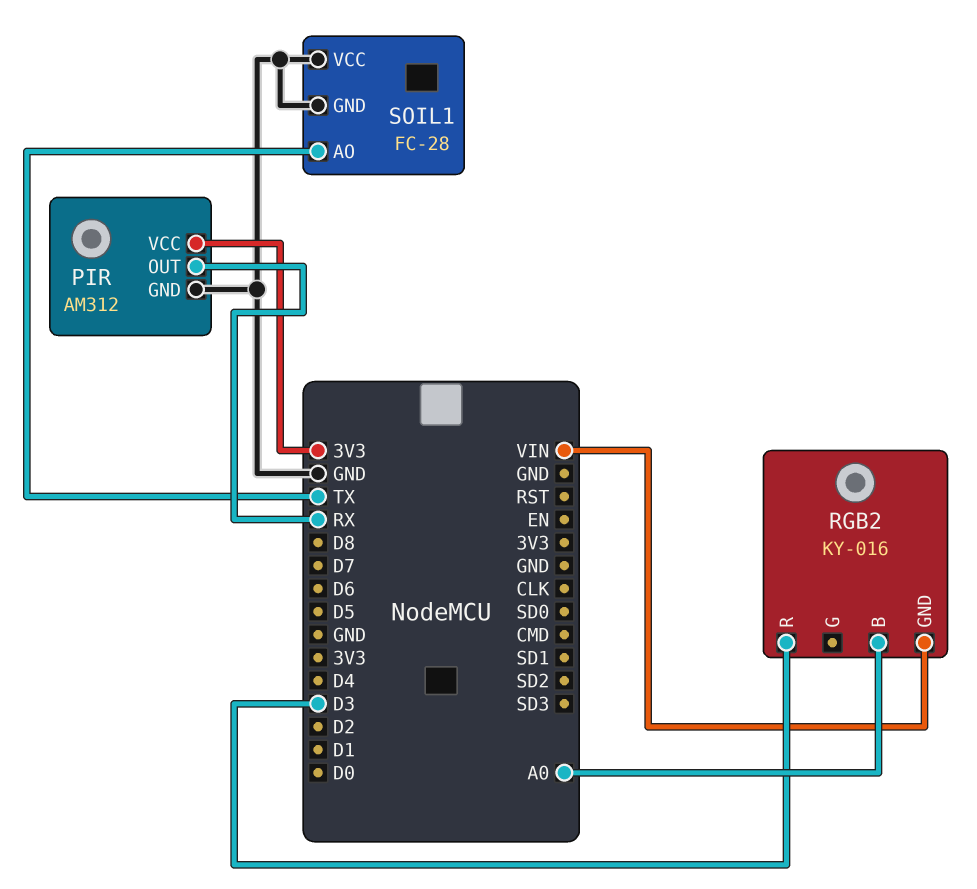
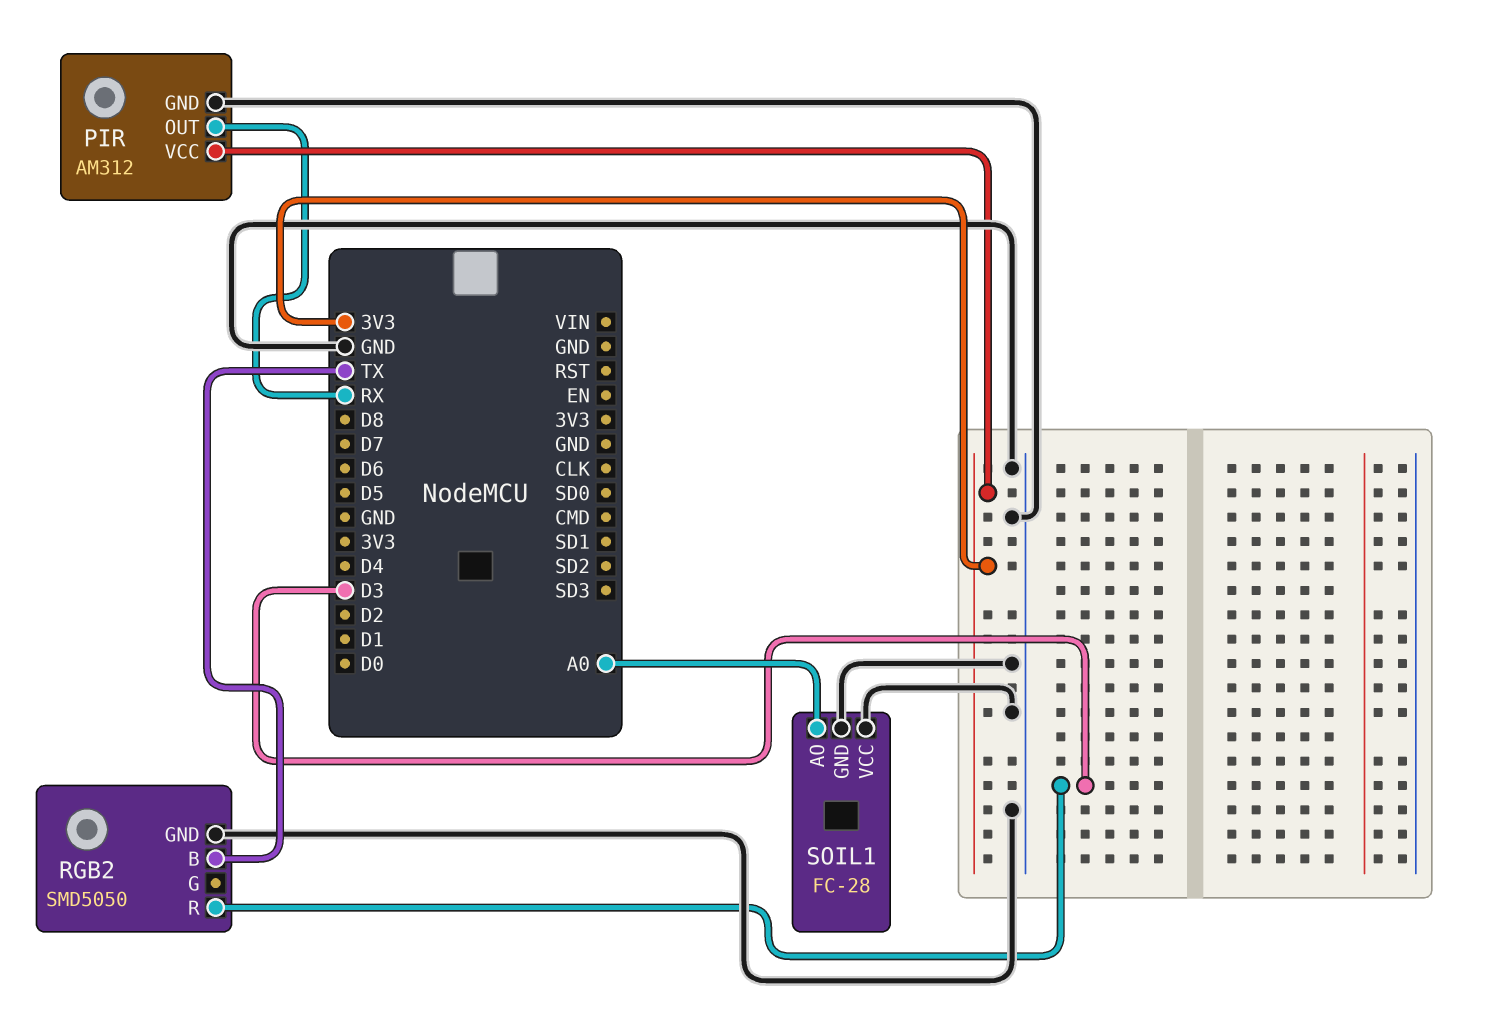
RGB2: KY-016 -> SMD5050
RGB2 pin B: A0 -> TX
RGB2 pin GND: VIN -> GND
SOIL1 pin AO: TX -> A0

